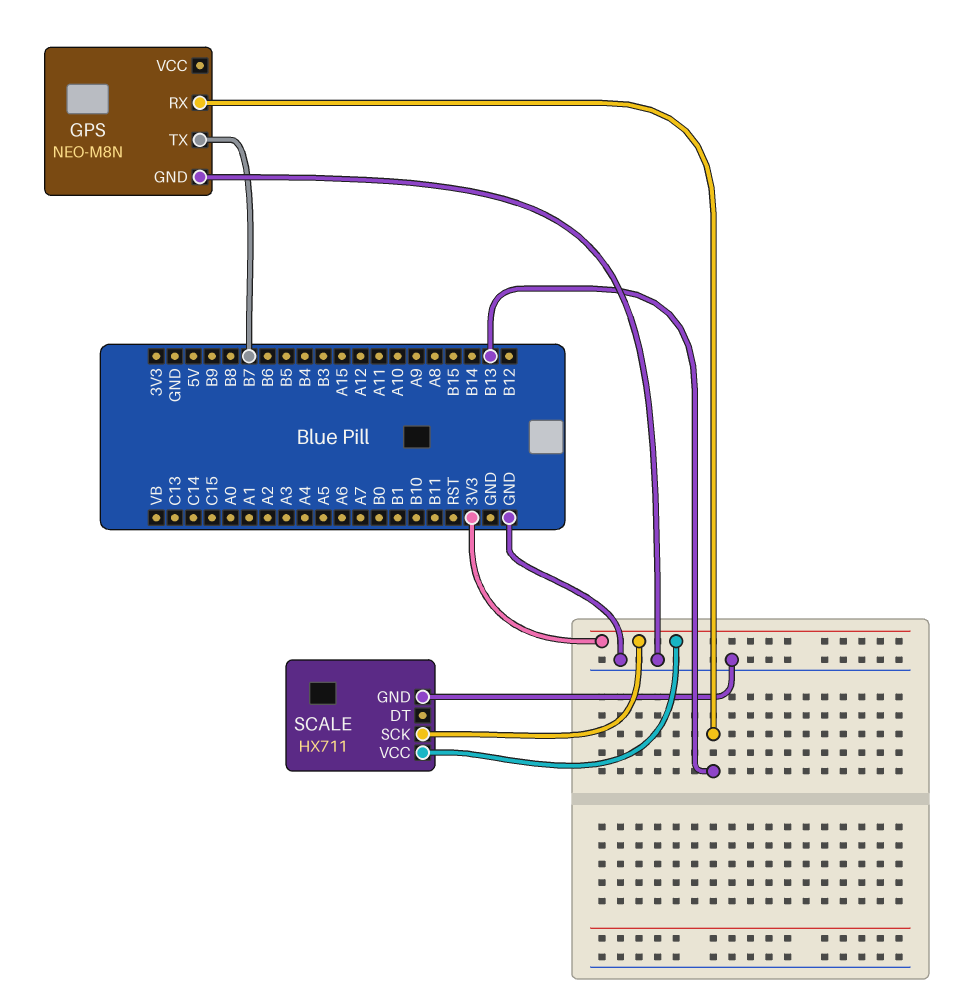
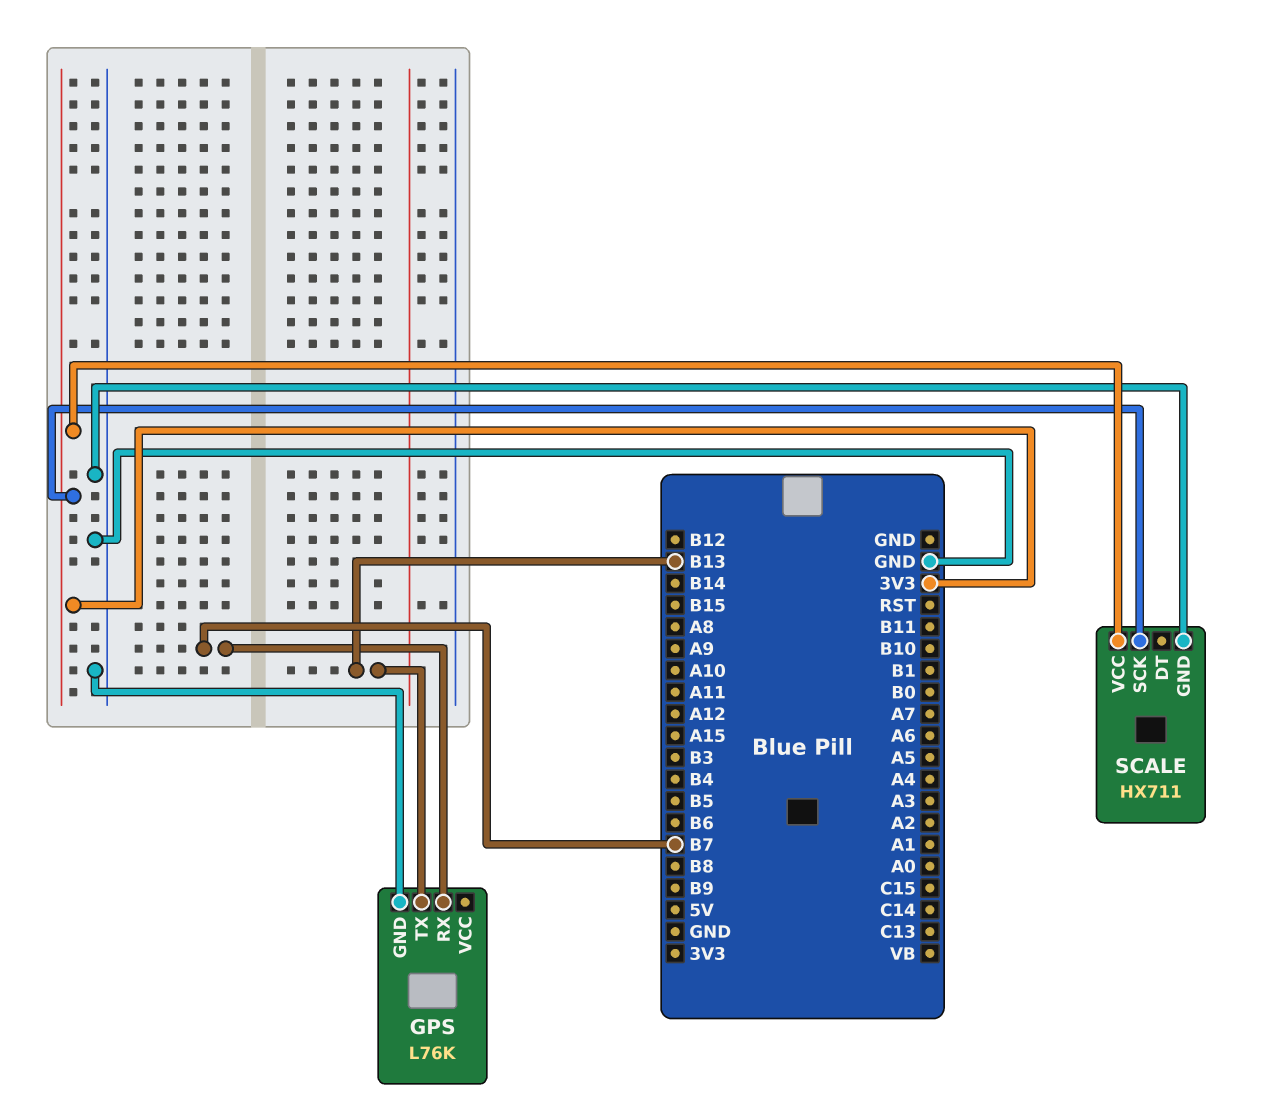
GPS: NEO-M8N -> L76K
GPS pin RX: B13 -> B7
GPS pin TX: B7 -> B13

